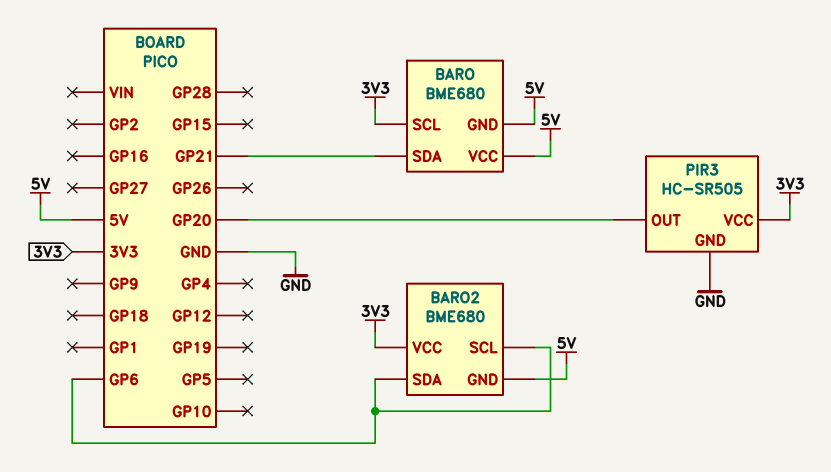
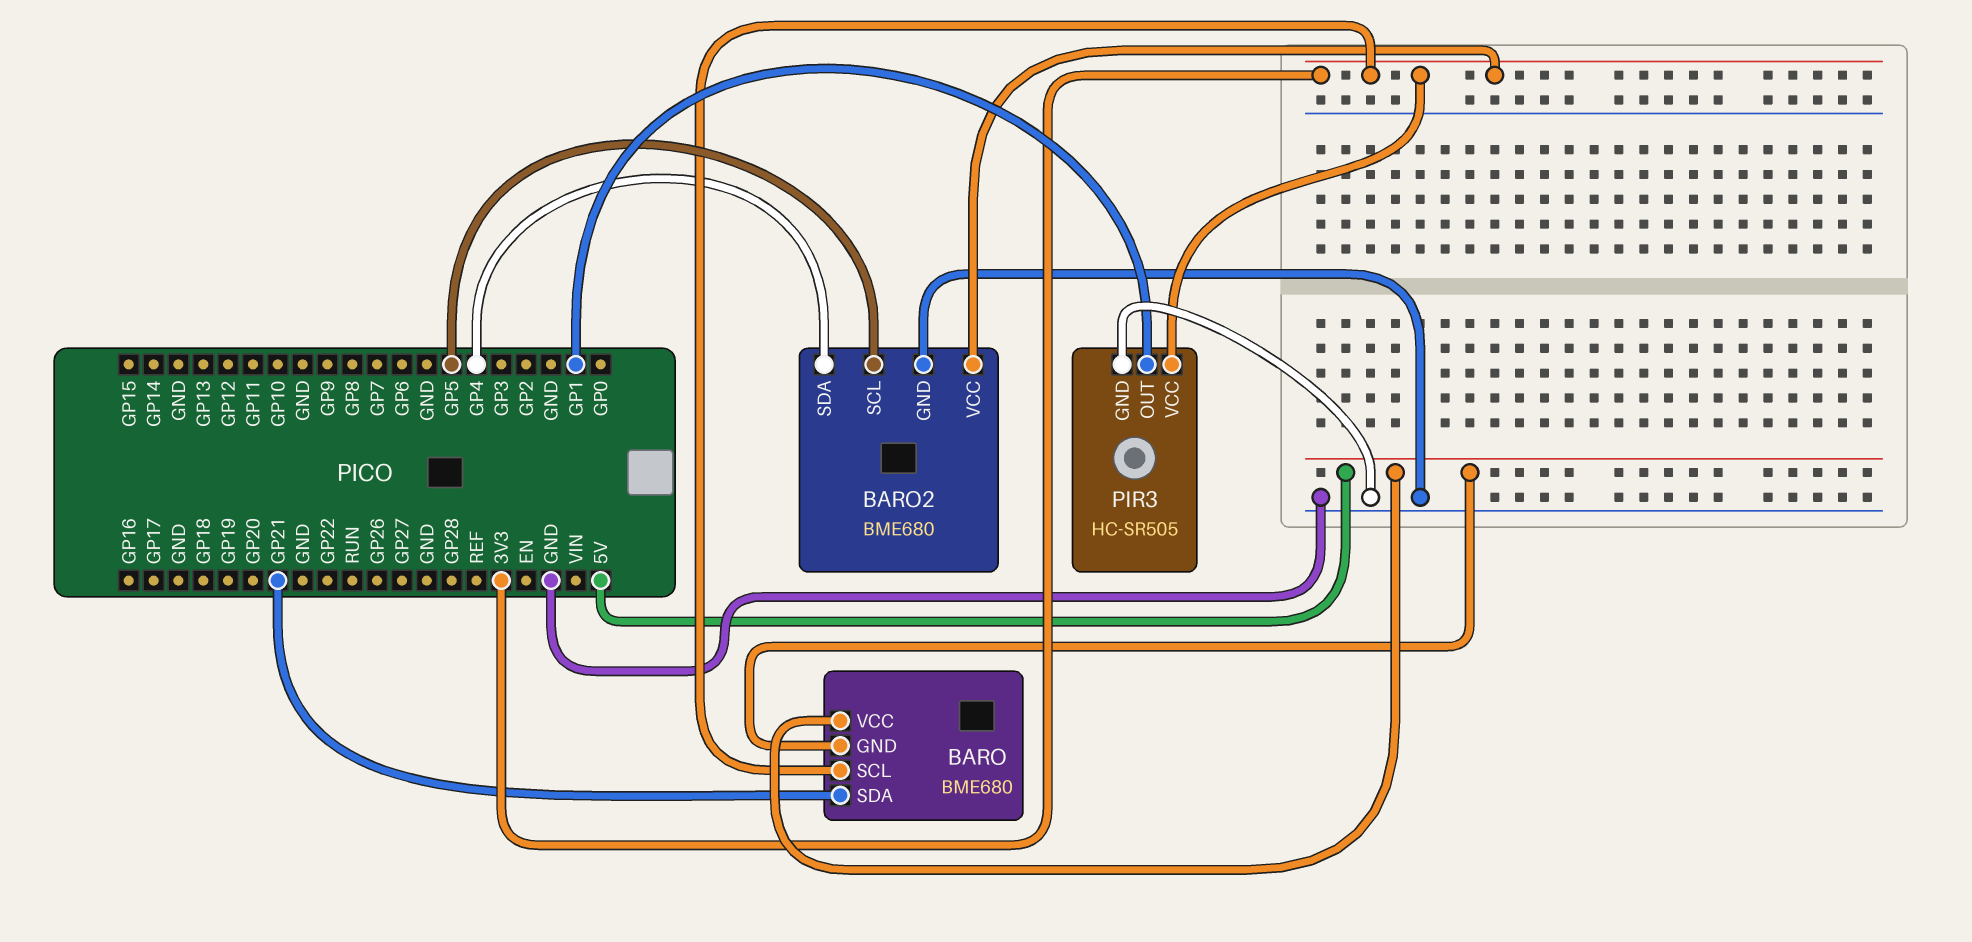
BARO2 pin GND: 5V -> GND
BARO2 pin SCL: GP6 -> GP5
BARO2 pin SDA: GP6 -> GP4
PIR3 pin OUT: GP20 -> GP1

